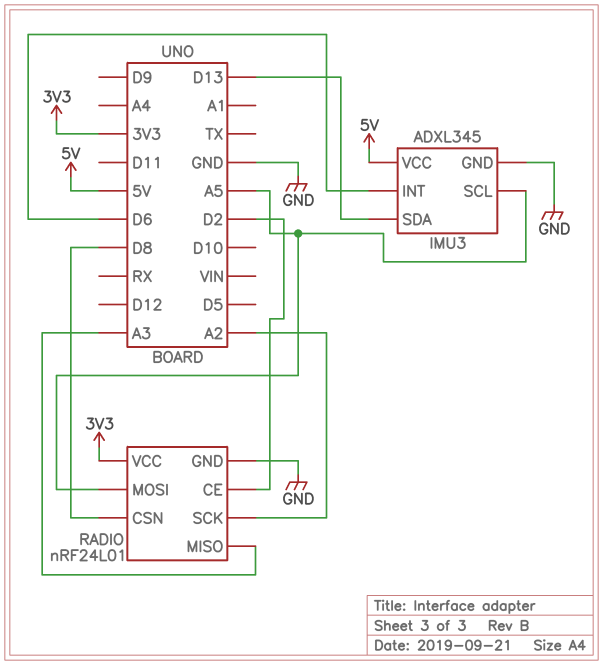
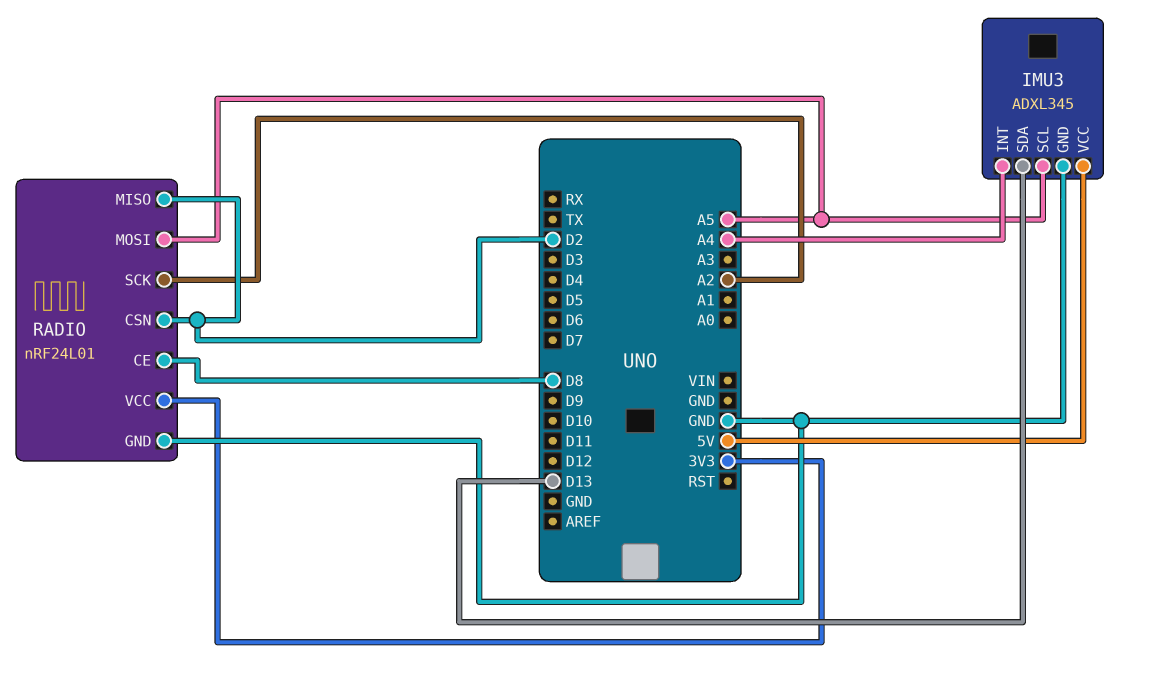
IMU3 pin INT: D6 -> A4
RADIO pin CE: D2 -> D8
RADIO pin CSN: D8 -> D2
RADIO pin MISO: A3 -> D2

